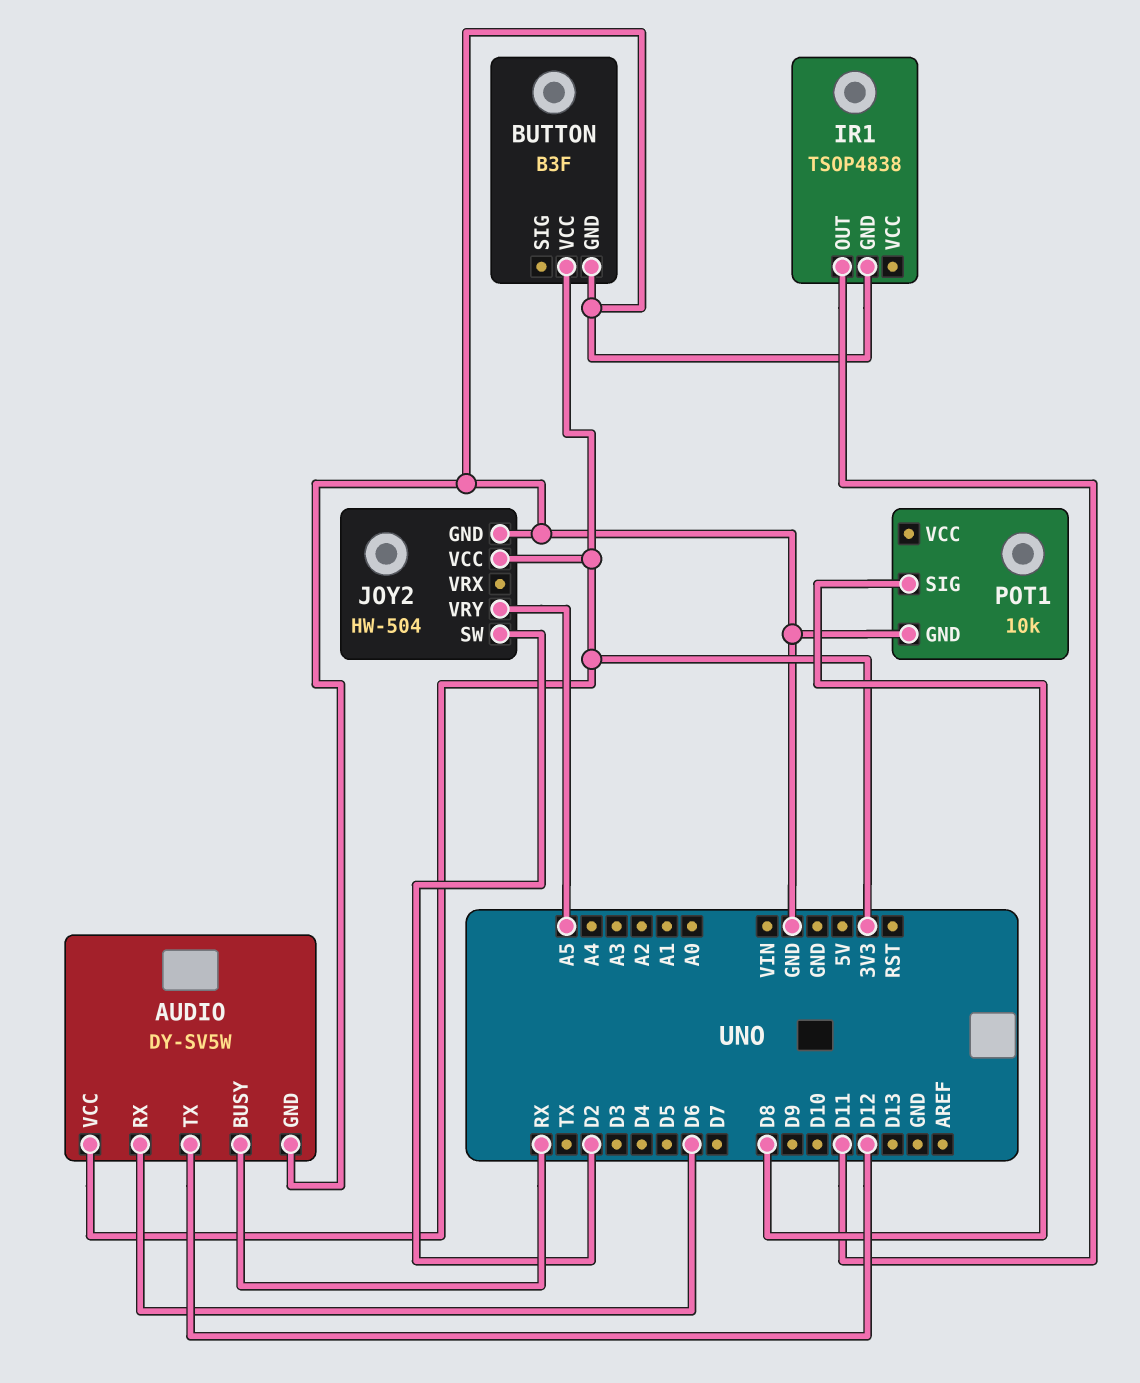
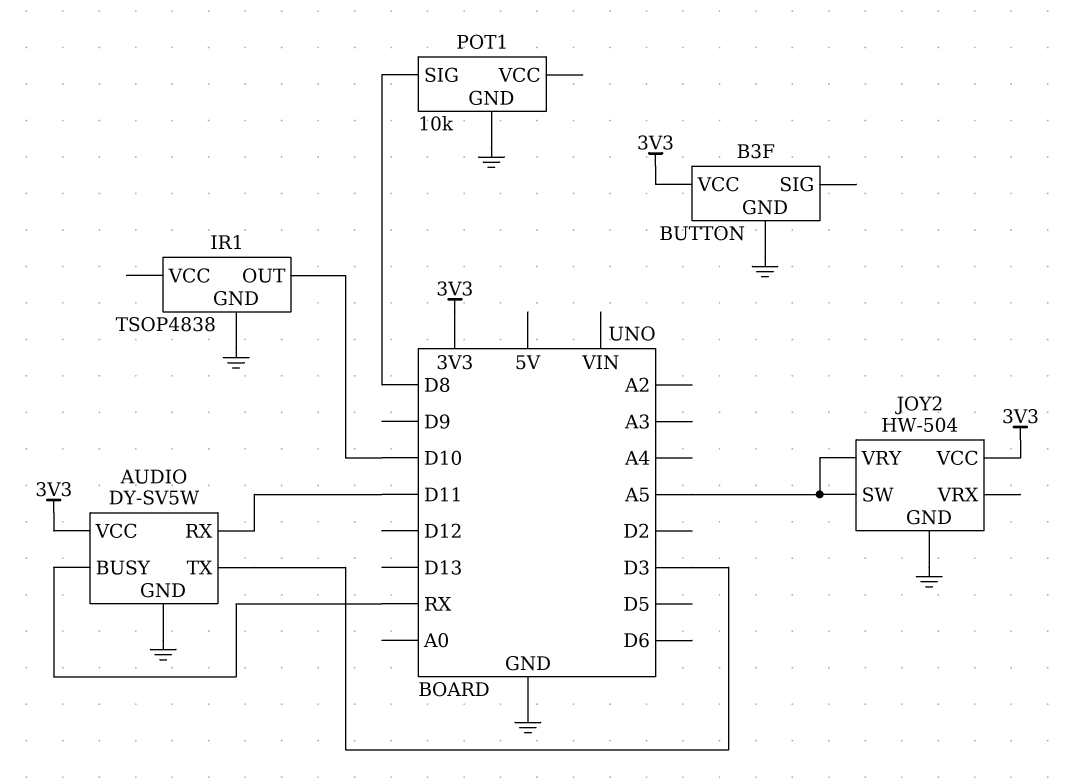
AUDIO pin RX: D6 -> D11
AUDIO pin TX: D12 -> D3
IR1 pin OUT: D11 -> D10
JOY2 pin SW: D2 -> A5

